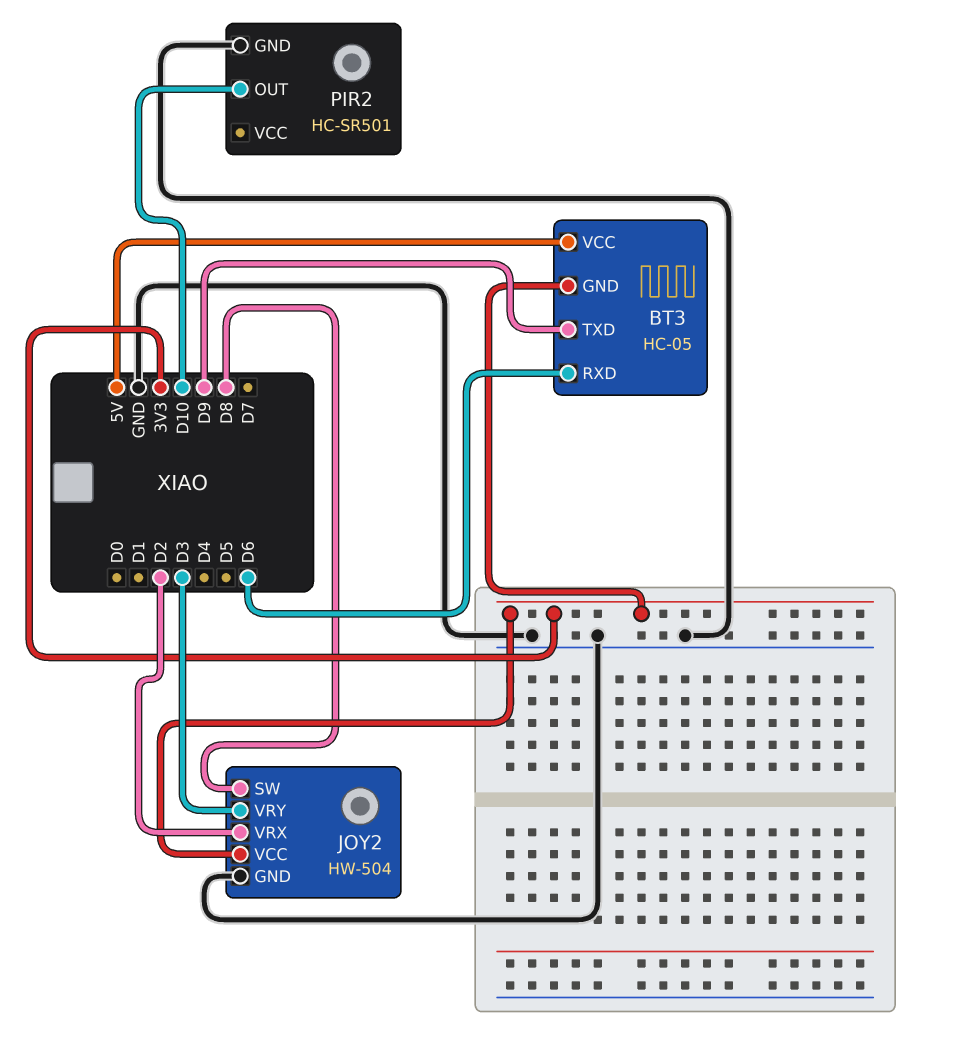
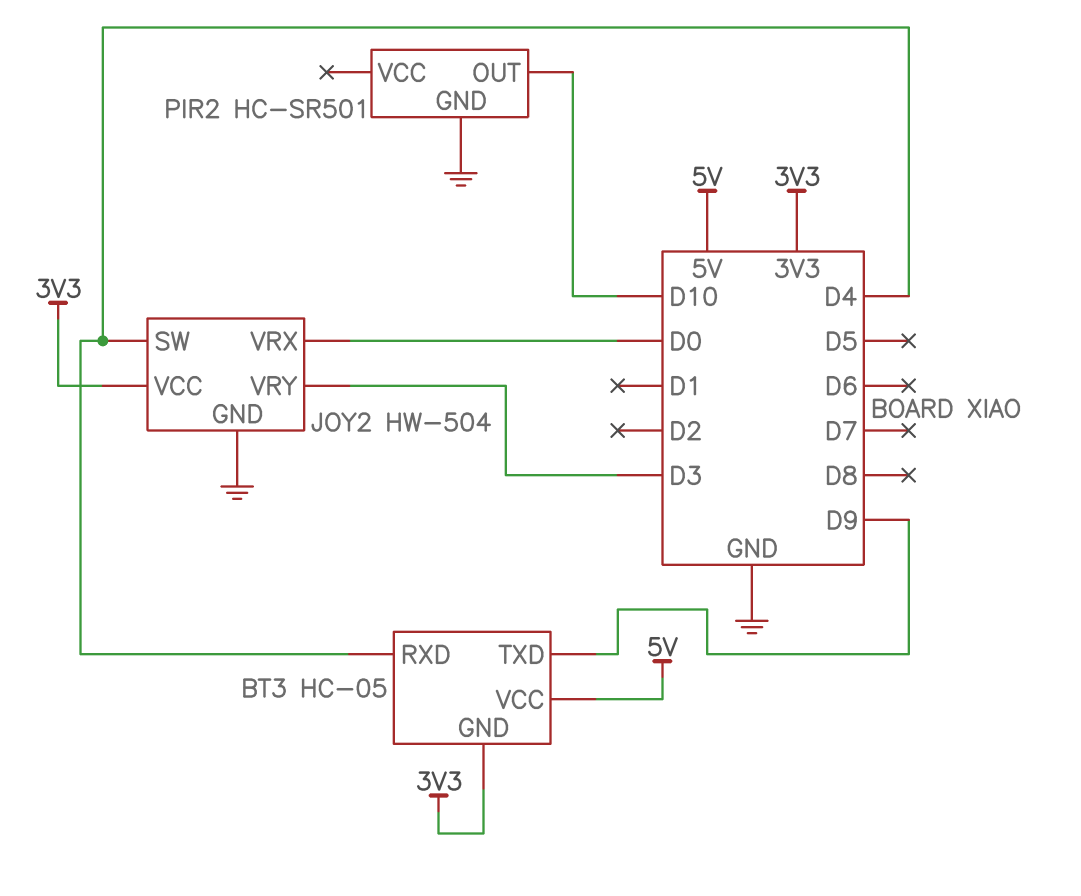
BT3 pin RXD: D6 -> D4
JOY2 pin SW: D8 -> D4
JOY2 pin VRX: D2 -> D0

